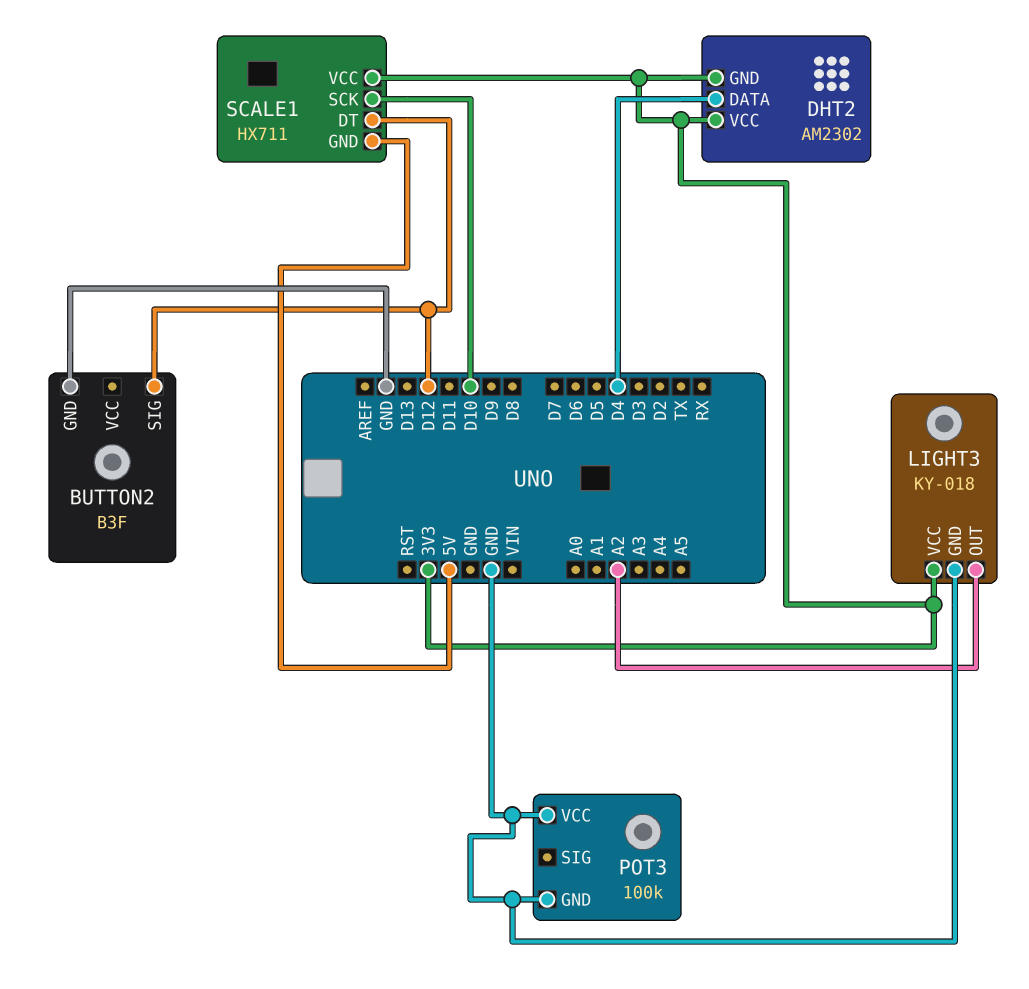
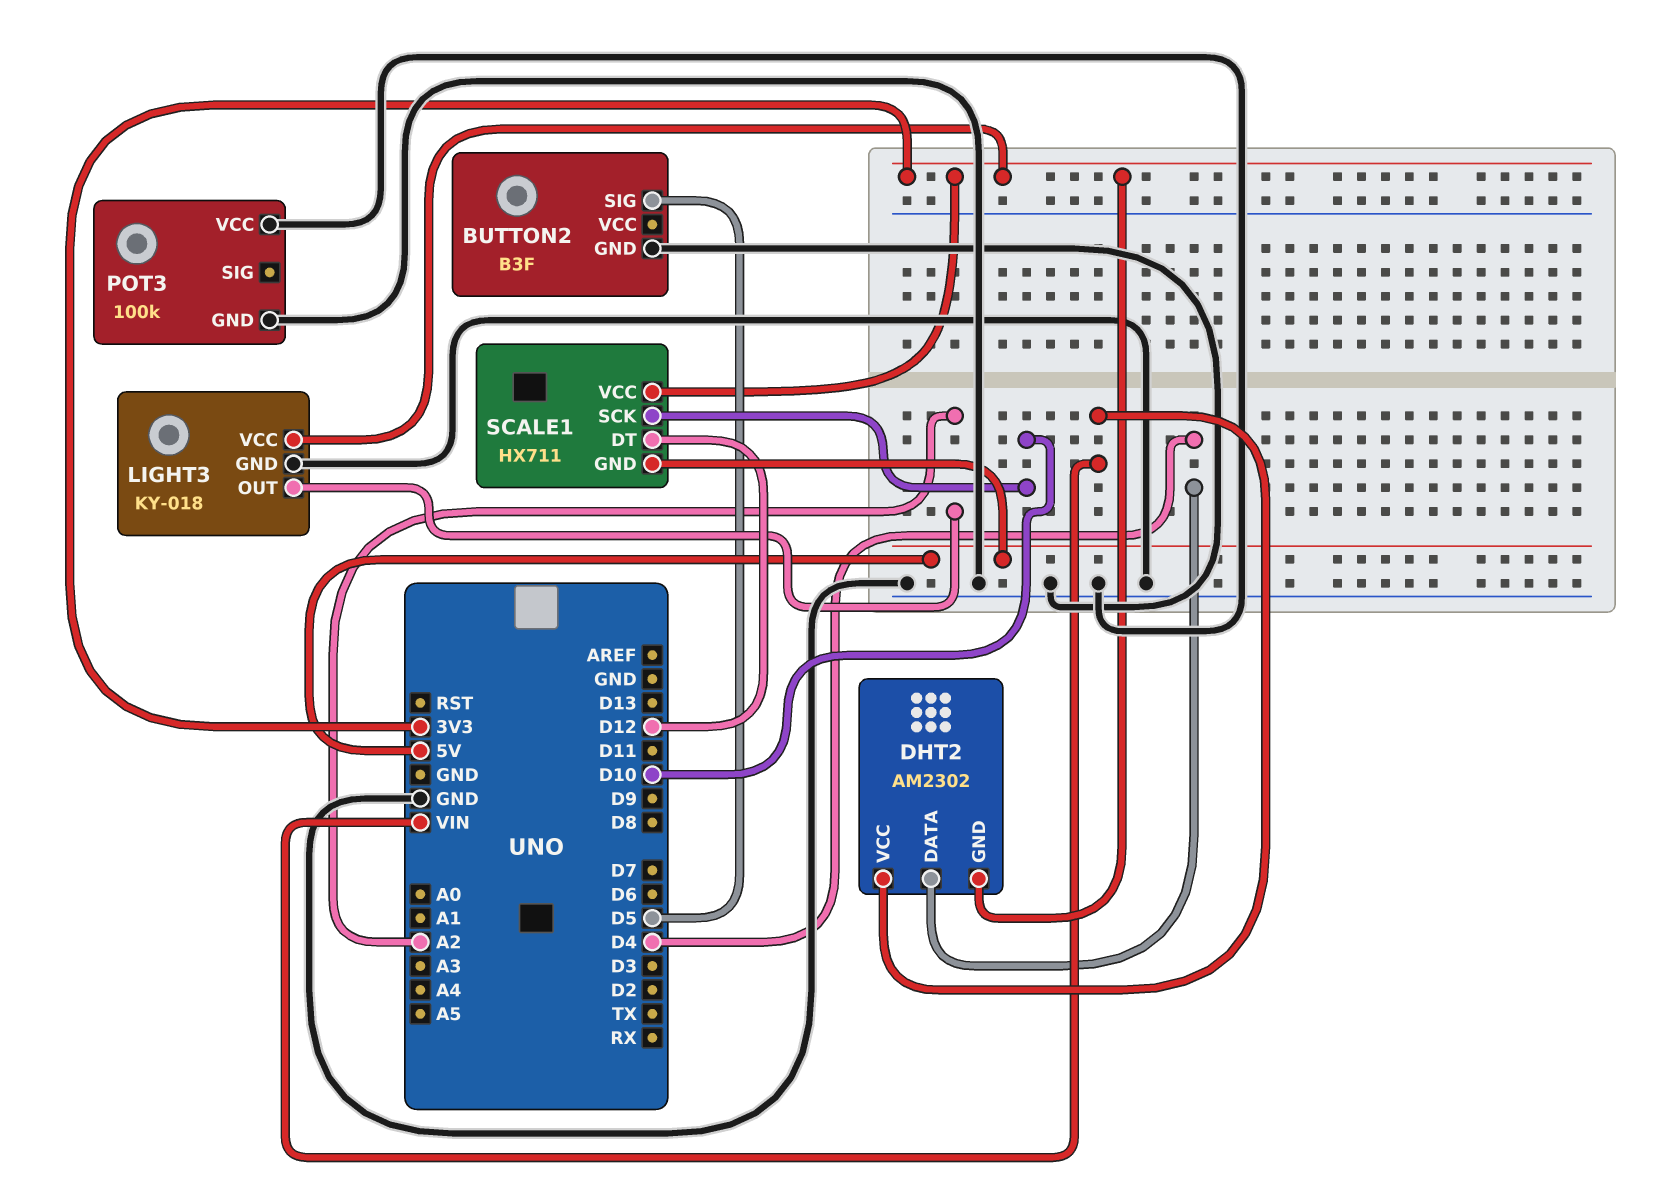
BUTTON2 pin SIG: D12 -> D5
DHT2 pin VCC: 3V3 -> VIN

